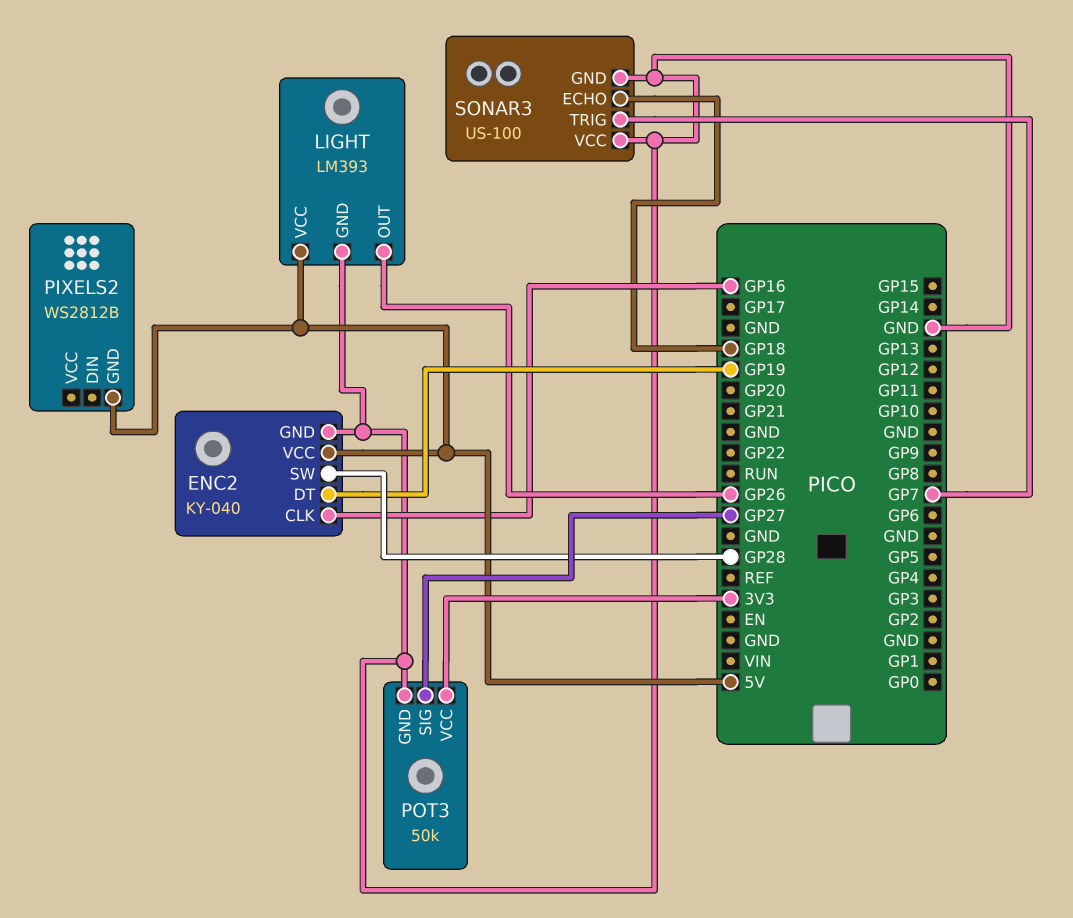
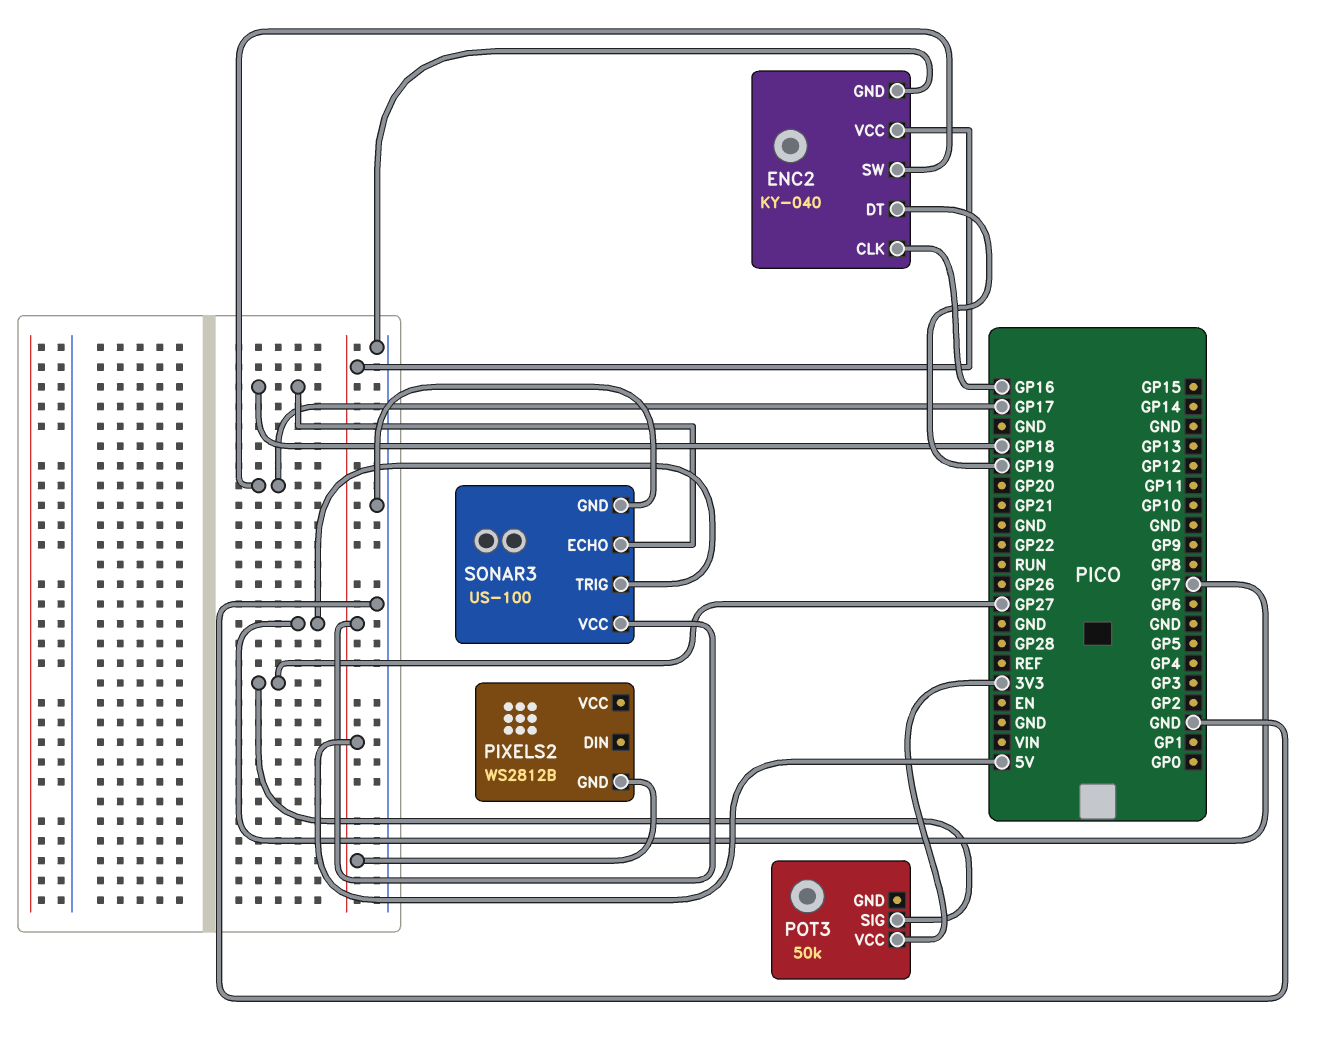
ENC2 pin SW: GP28 -> GP17
LIGHT: LM393 -> none
LIGHT pin GND: GND -> none
LIGHT pin OUT: GP26 -> none
LIGHT pin VCC: 5V -> none
POT3 pin GND: GND -> none
SONAR3 pin VCC: GND -> 5V

